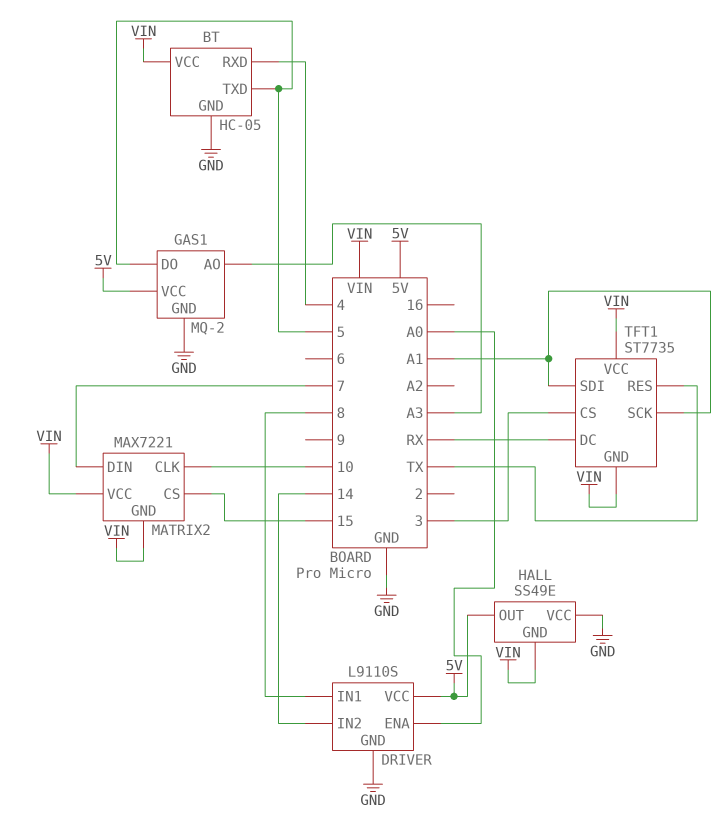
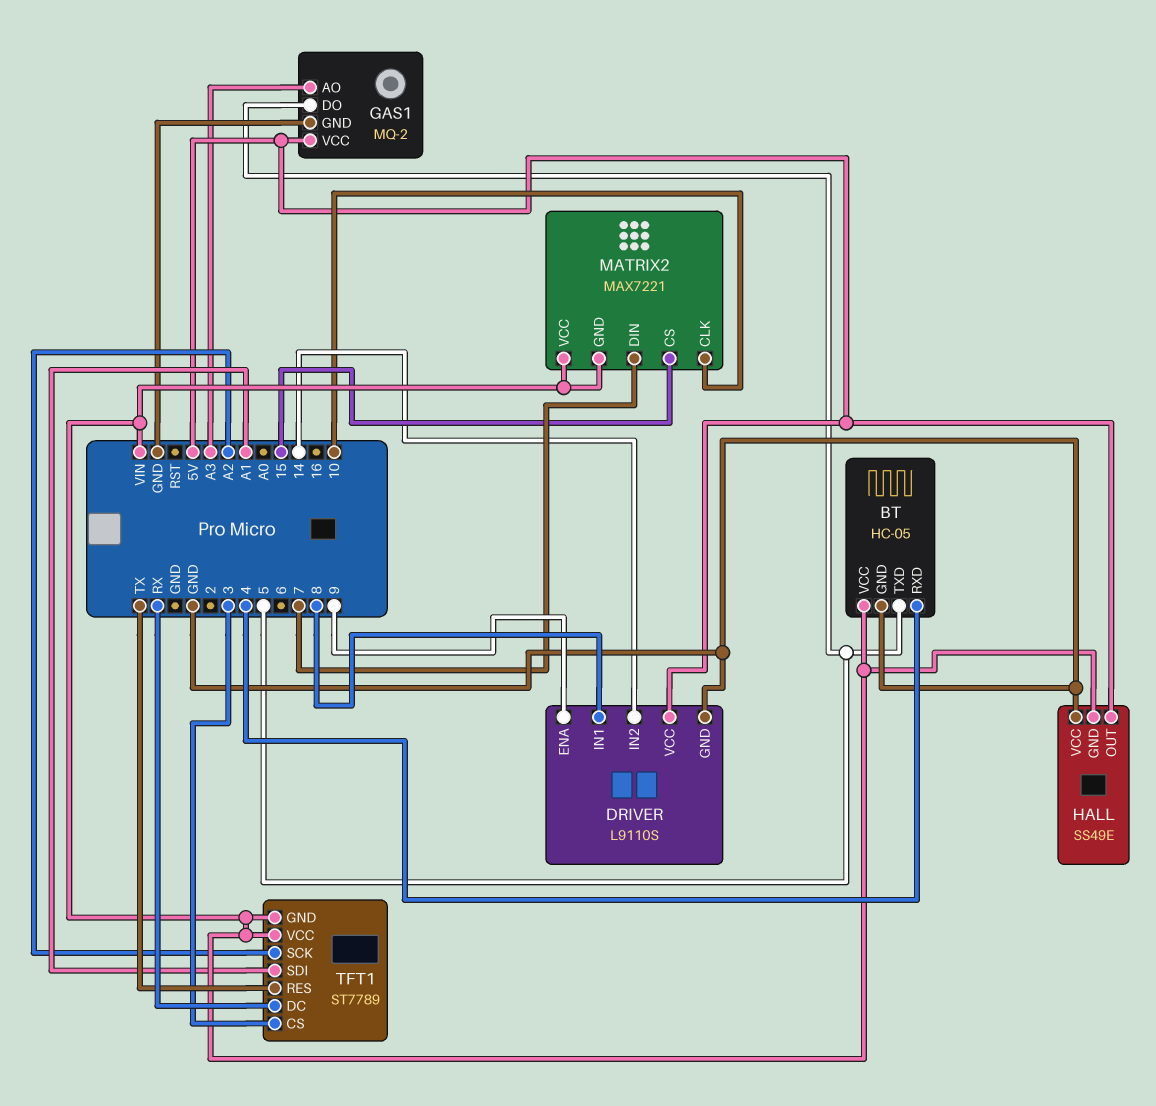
DRIVER pin ENA: A0 -> 9
TFT1: ST7735 -> ST7789
TFT1 pin SCK: A1 -> A2

